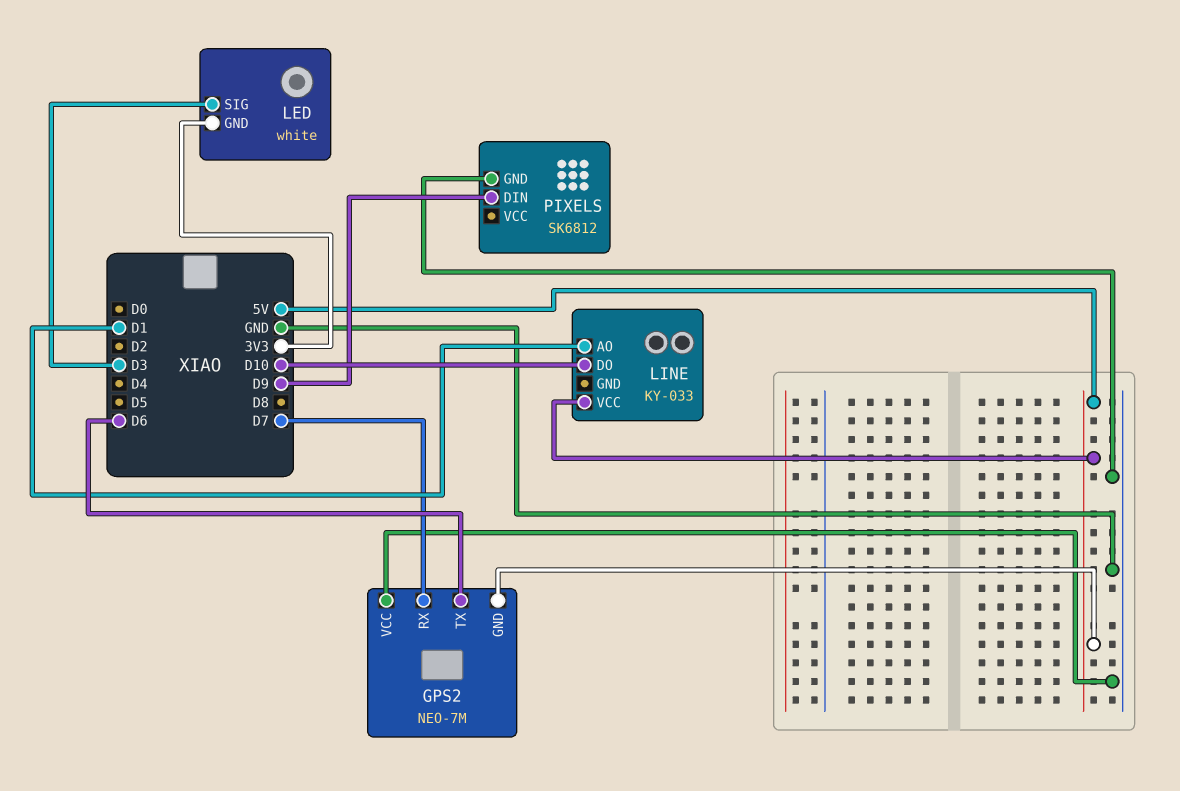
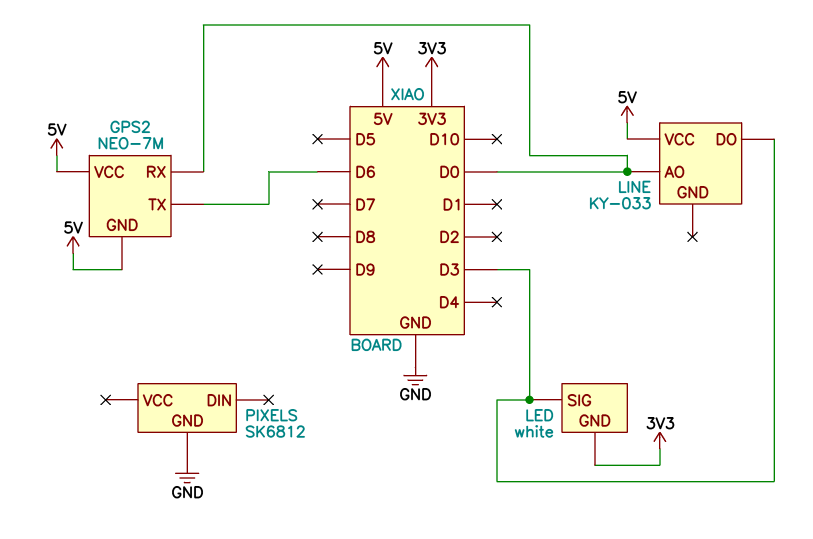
GPS2 pin RX: D7 -> D0
GPS2 pin VCC: GND -> 5V
LINE pin AO: D1 -> D0
LINE pin DO: D10 -> D3
PIXELS pin DIN: D9 -> none

